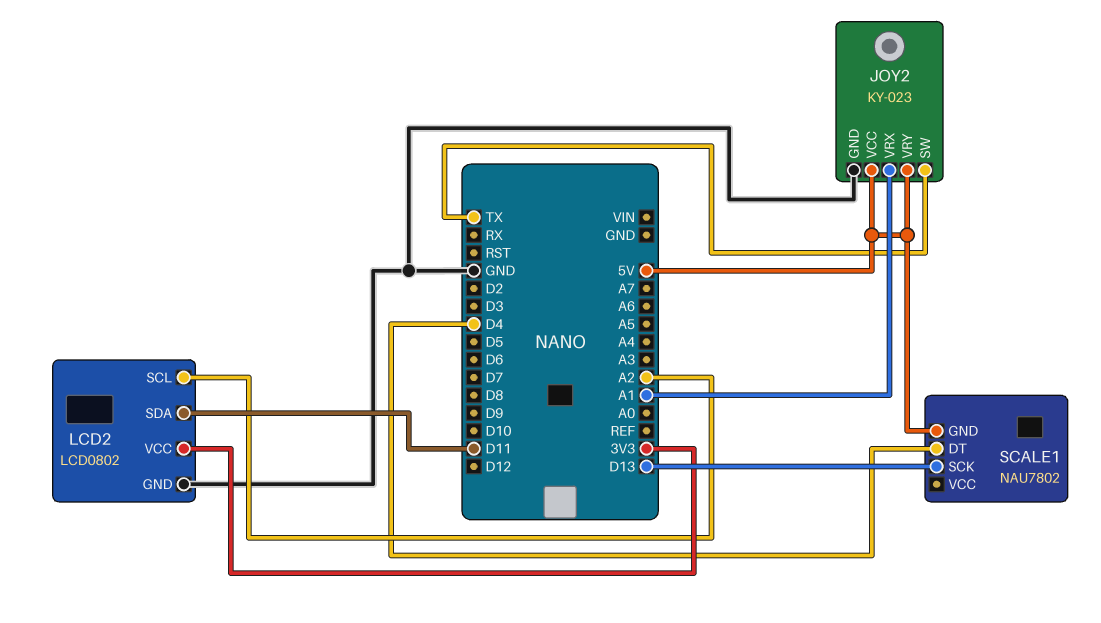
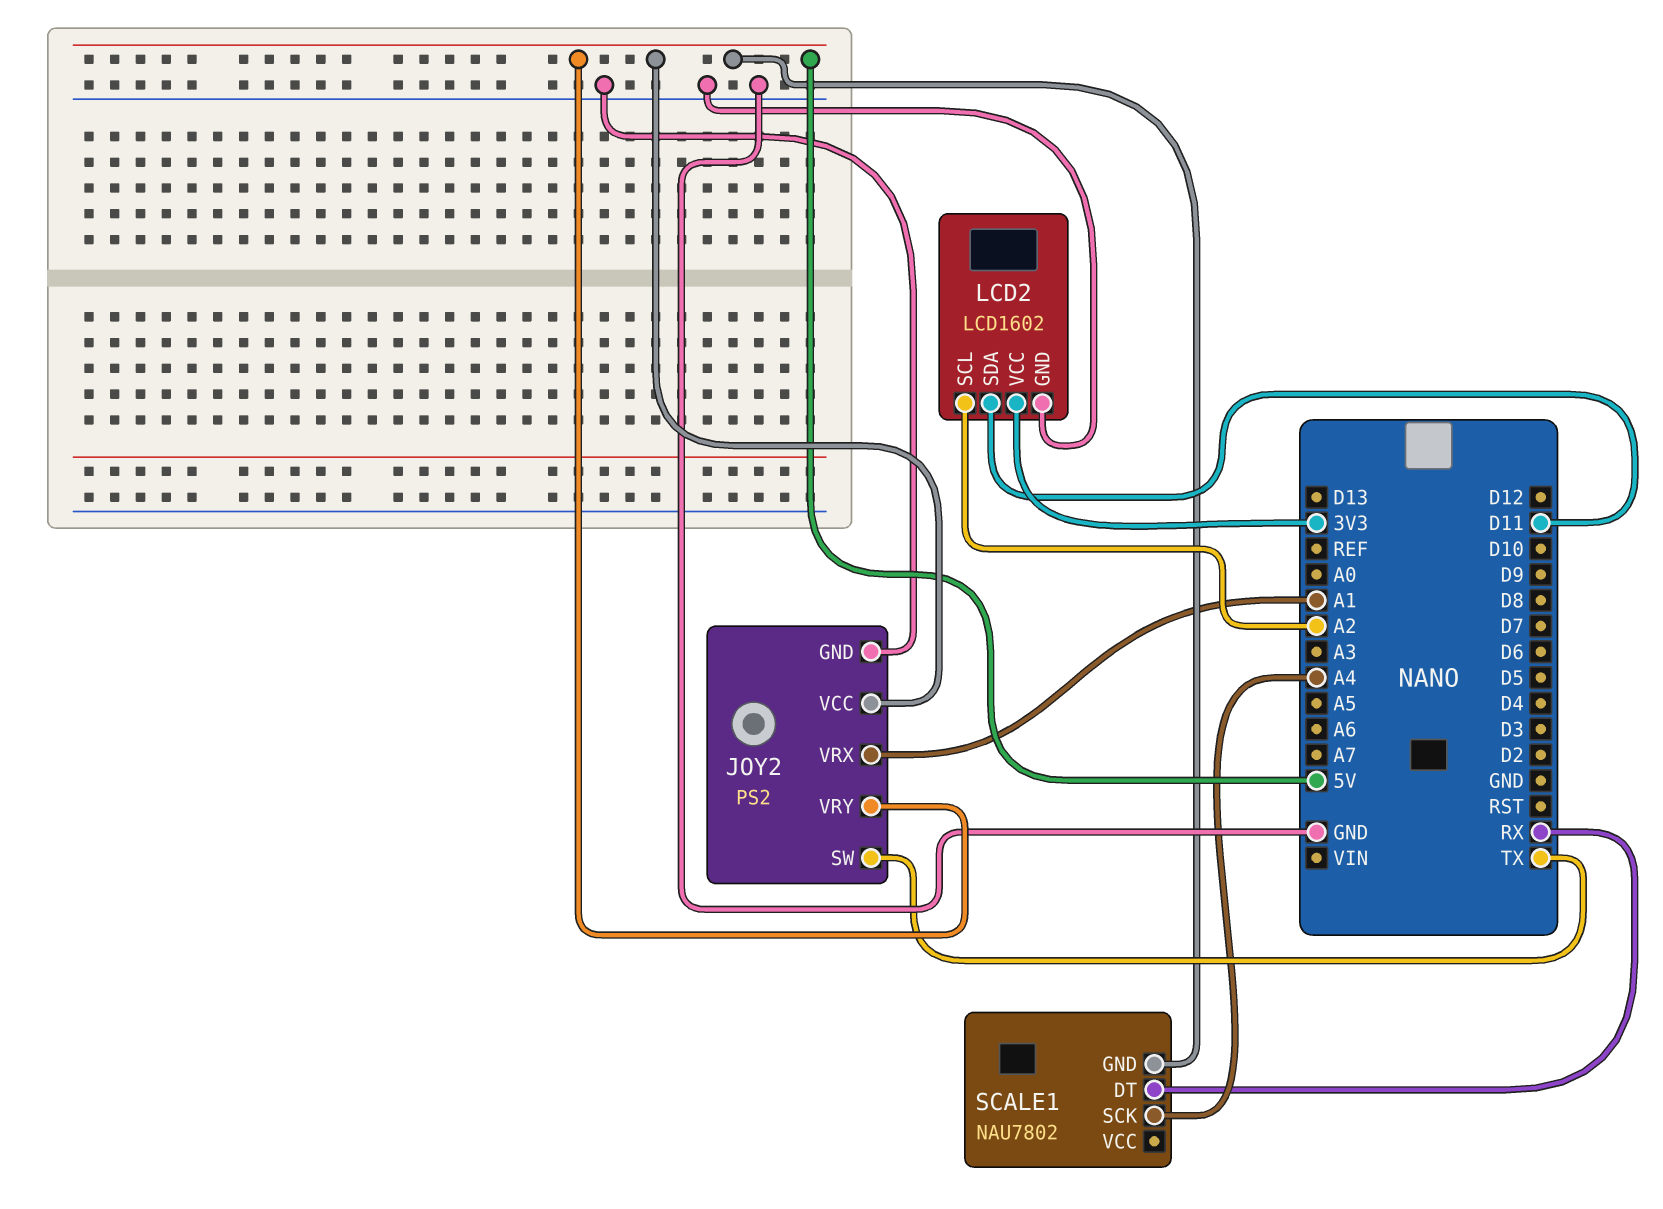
JOY2: KY-023 -> PS2
LCD2: LCD0802 -> LCD1602
SCALE1 pin DT: D4 -> RX
SCALE1 pin SCK: D13 -> A4

